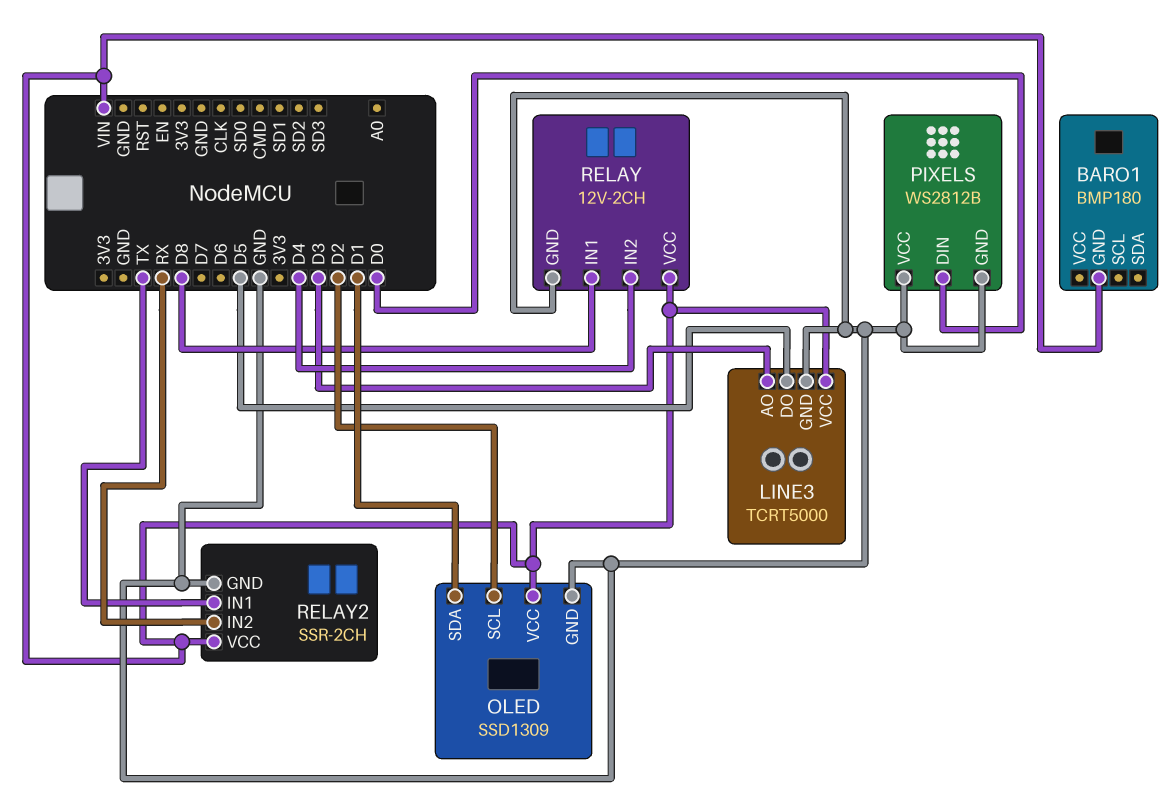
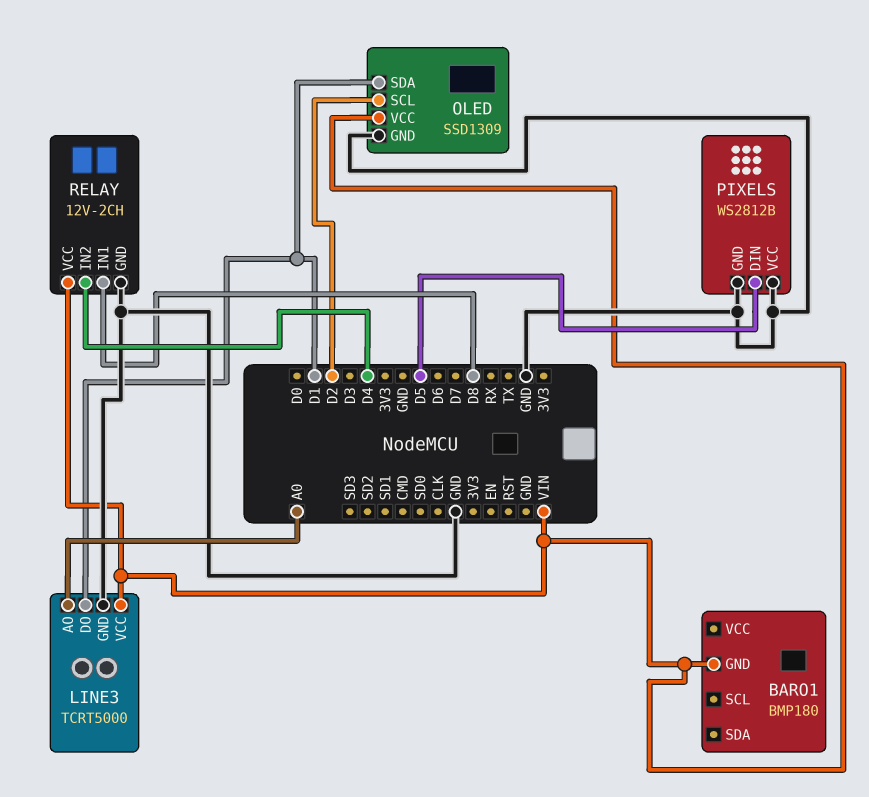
LINE3 pin AO: D3 -> A0
LINE3 pin DO: D5 -> D1
PIXELS pin DIN: D0 -> D5
RELAY2: SSR-2CH -> none
RELAY2 pin GND: GND -> none
RELAY2 pin IN1: TX -> none
RELAY2 pin IN2: RX -> none
RELAY2 pin VCC: VIN -> none

